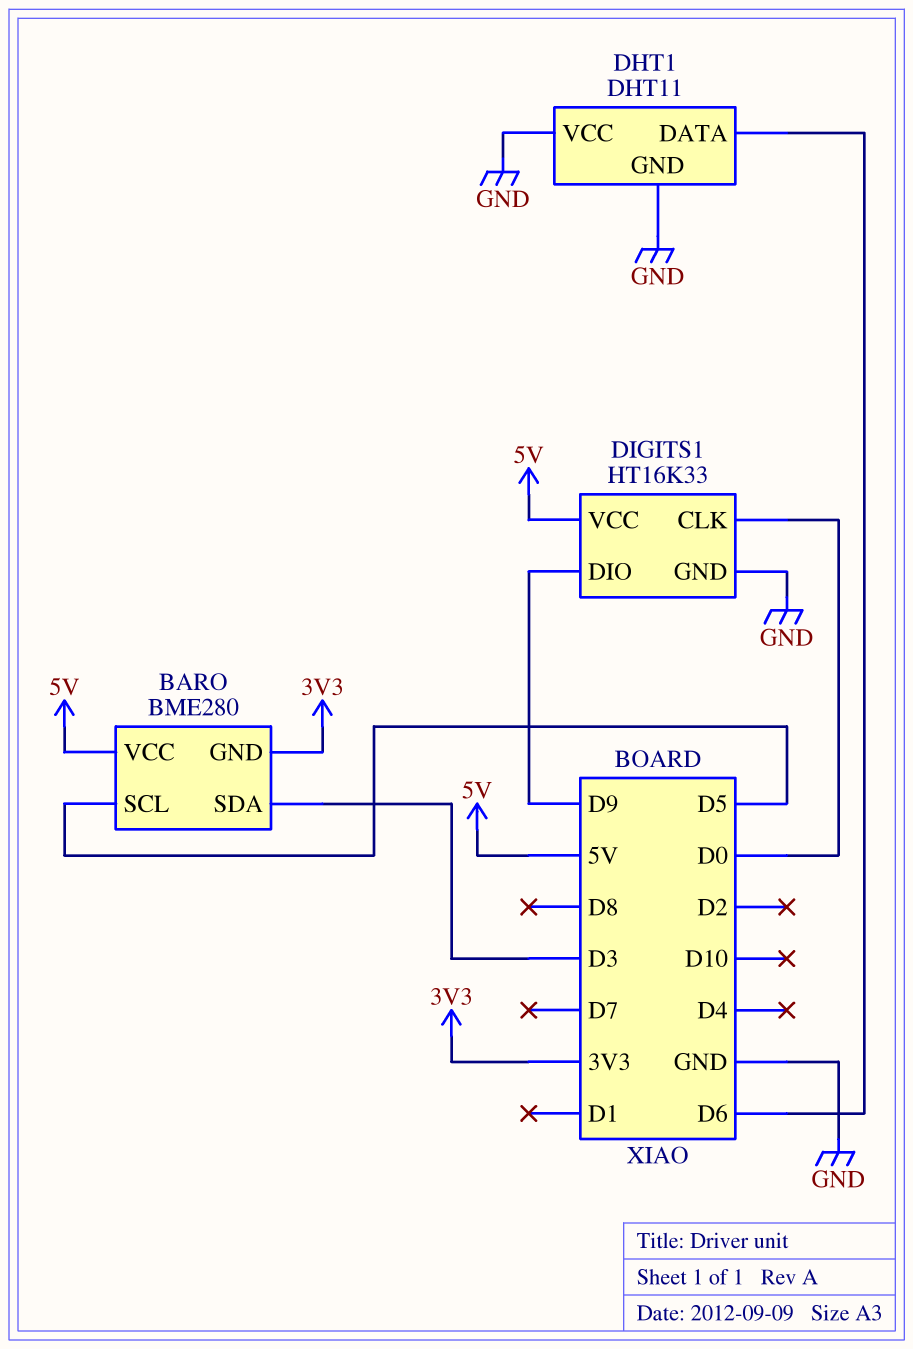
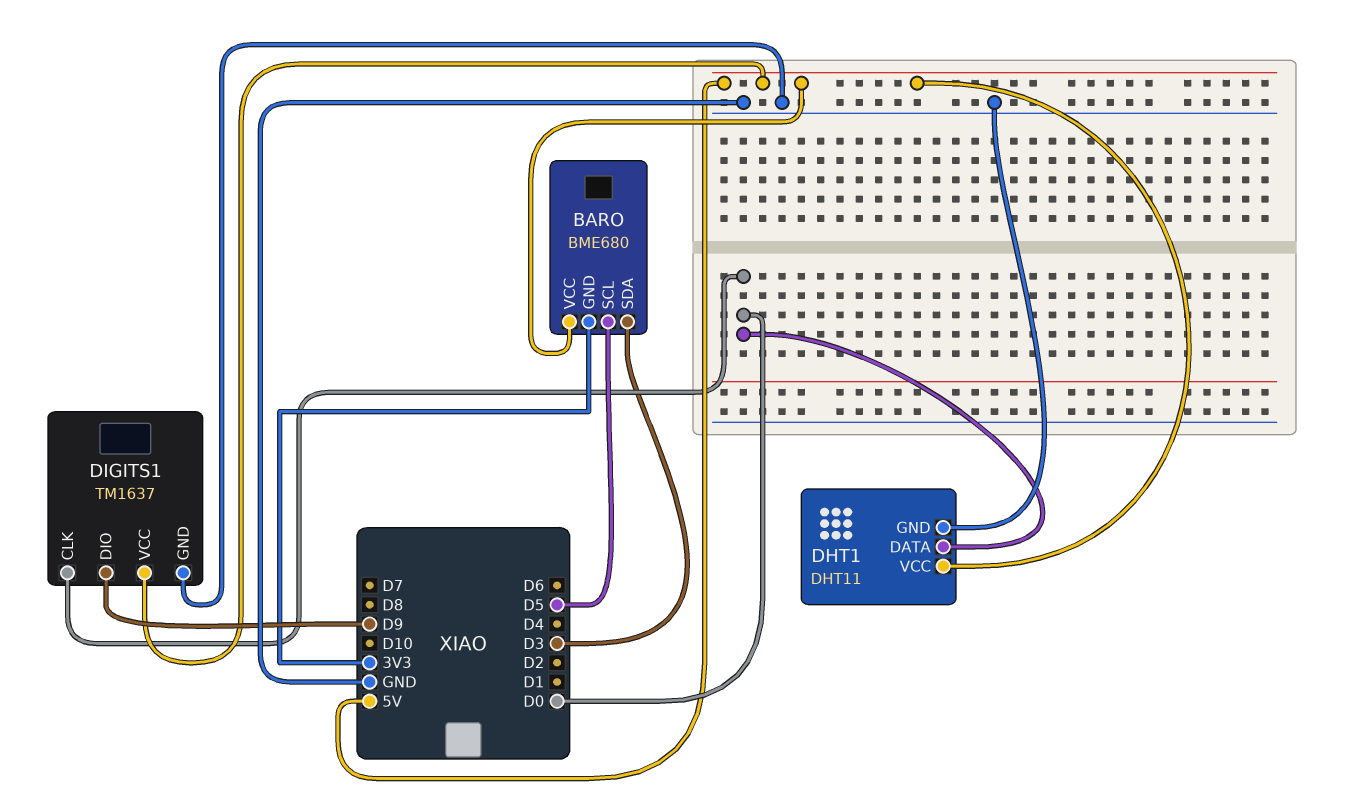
BARO: BME280 -> BME680
DHT1 pin DATA: D6 -> D0
DHT1 pin VCC: GND -> 5V
DIGITS1: HT16K33 -> TM1637

